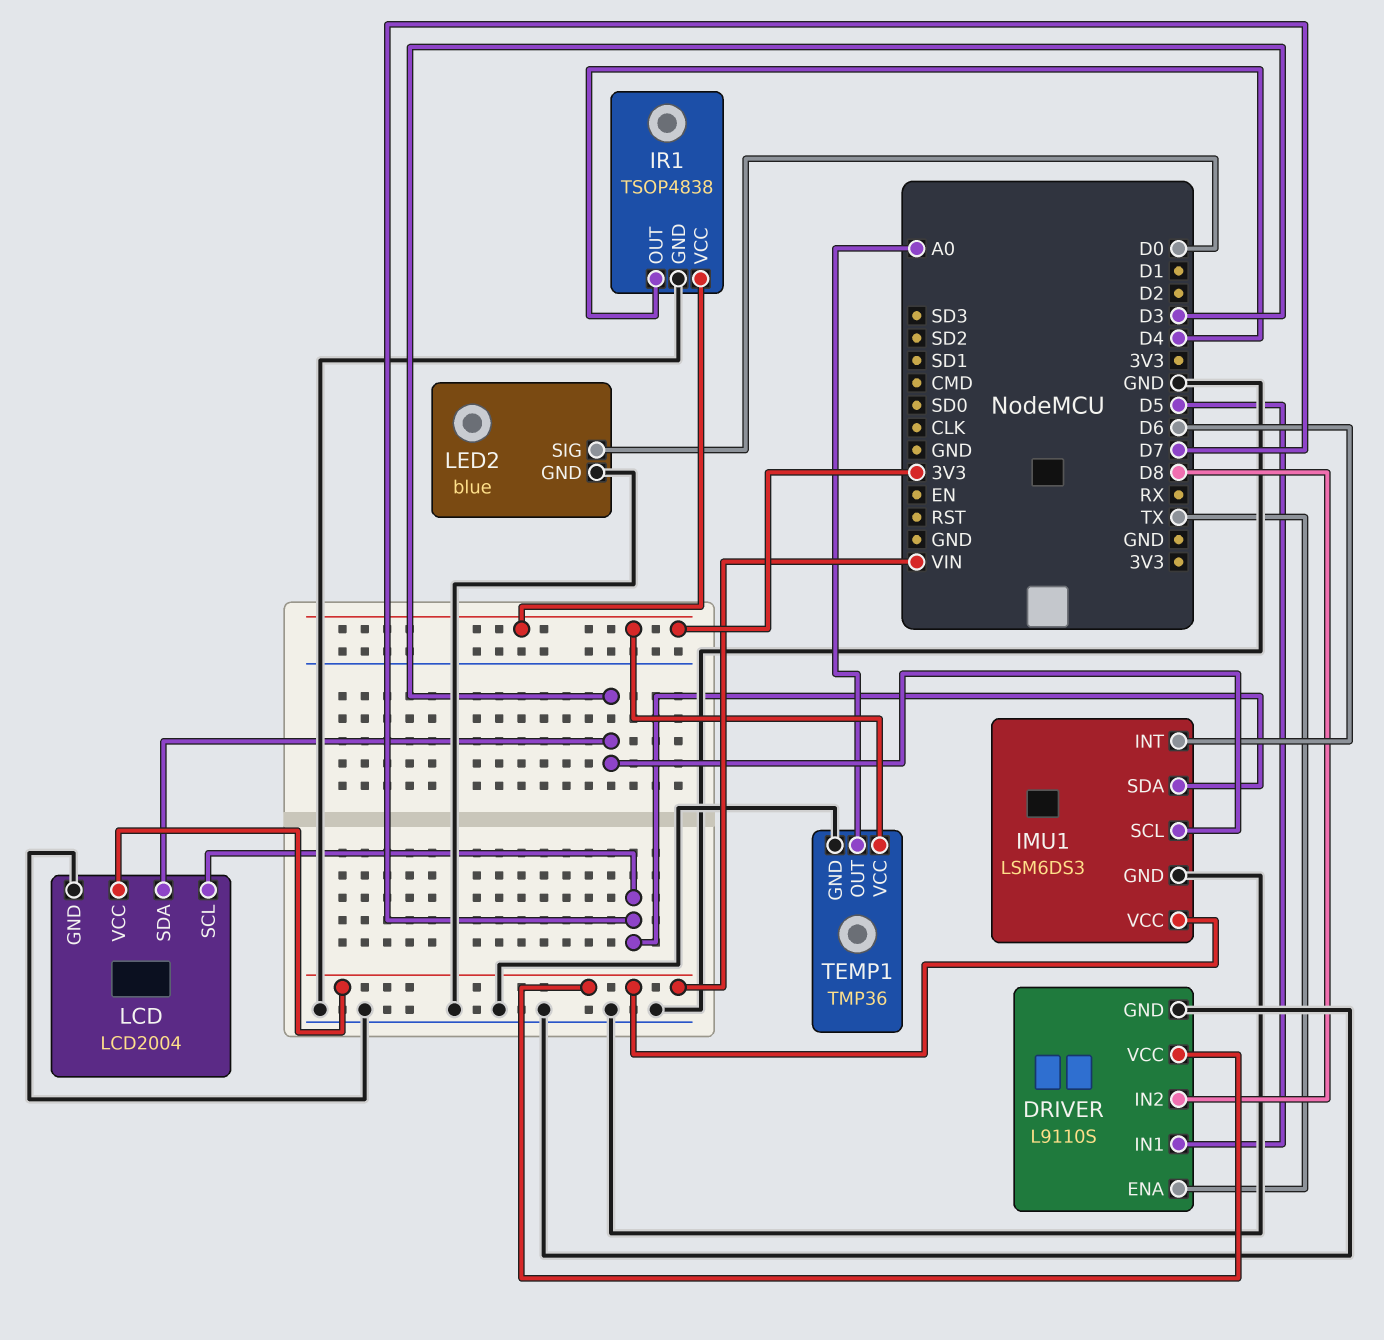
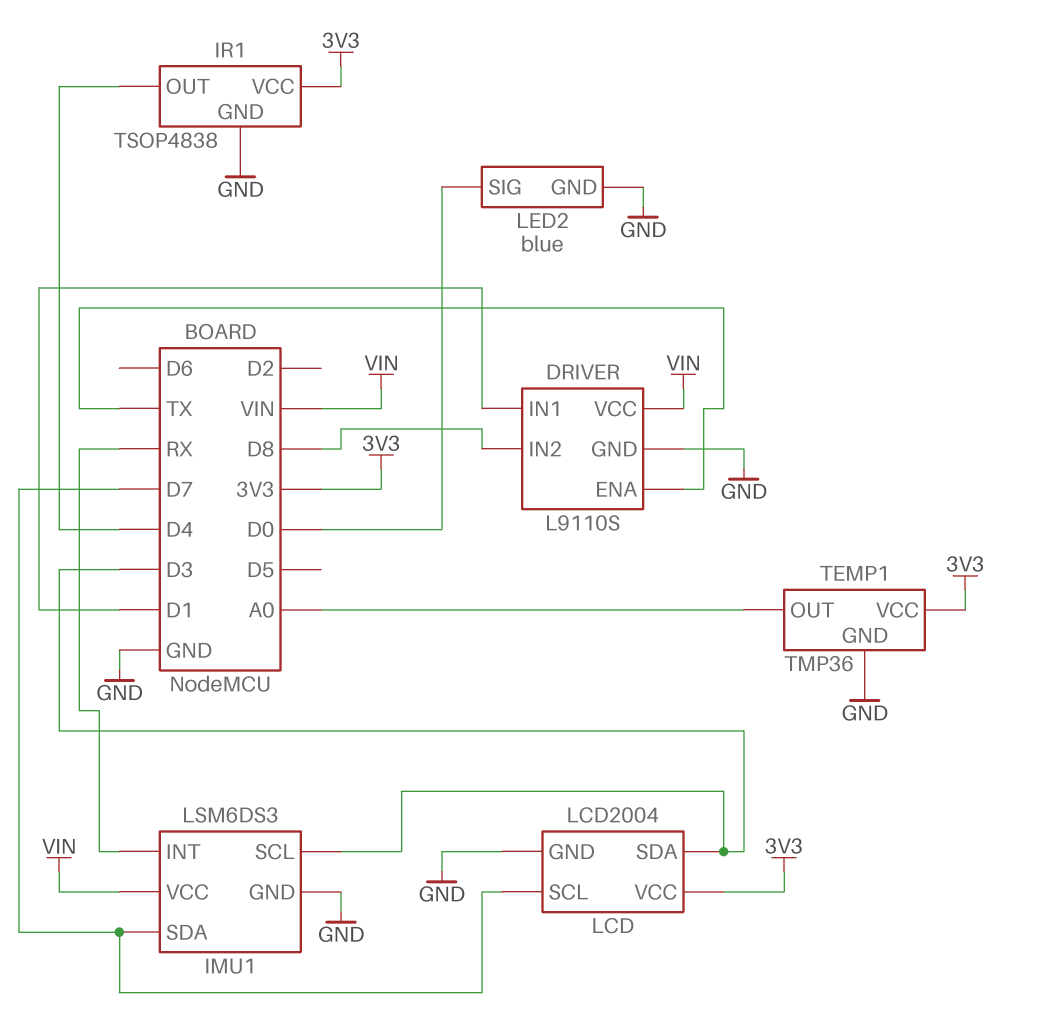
DRIVER pin IN1: D5 -> D1
IMU1 pin INT: D6 -> RX
LCD pin VCC: VIN -> 3V3

